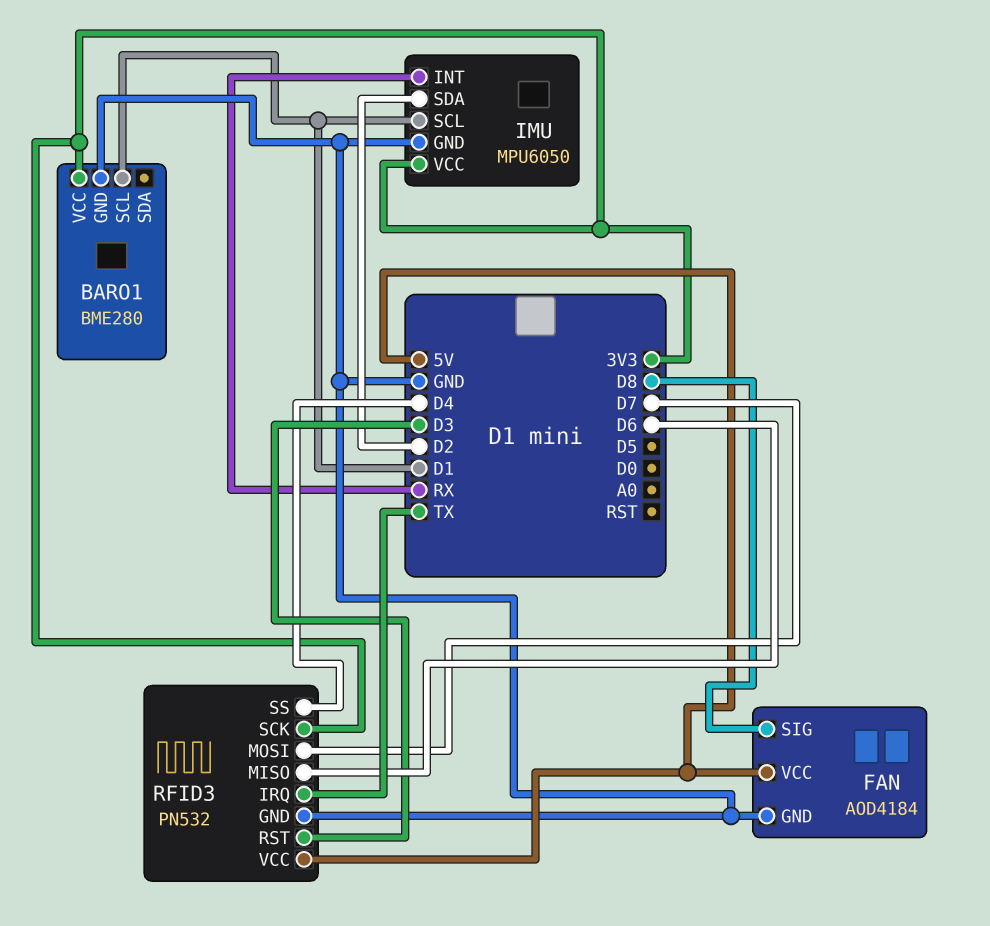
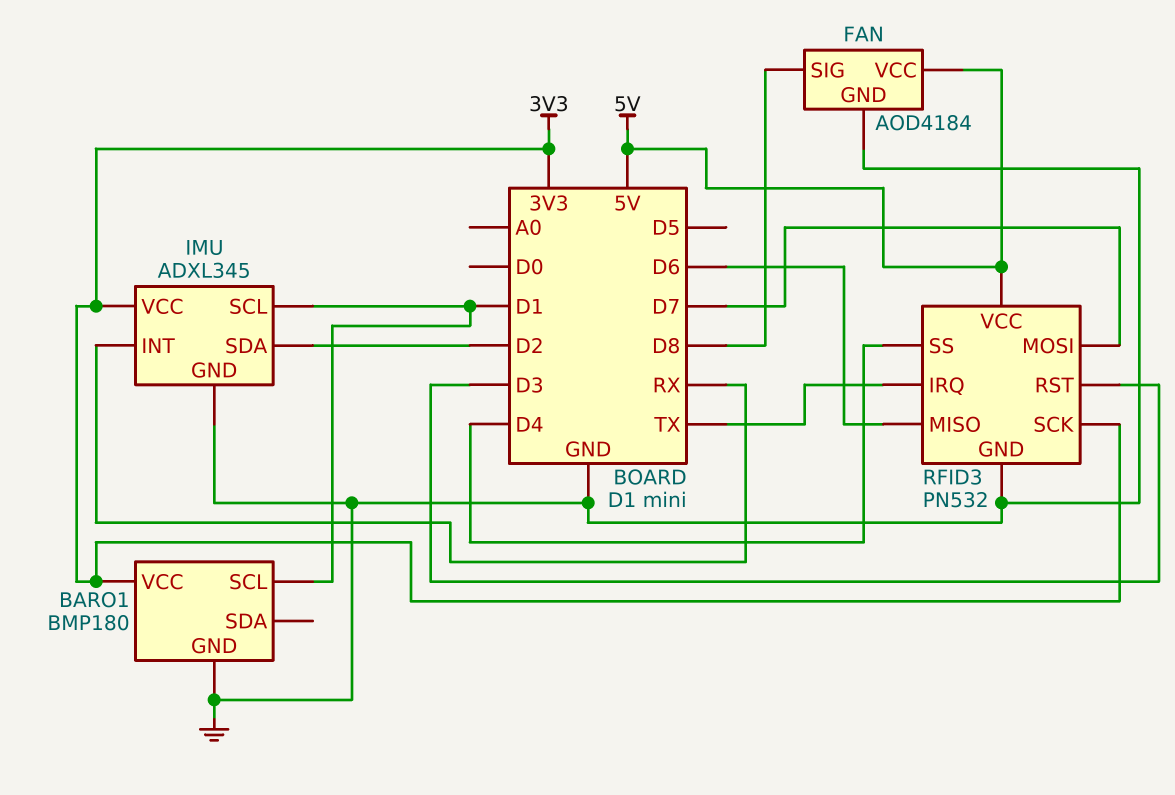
BARO1: BME280 -> BMP180
IMU: MPU6050 -> ADXL345

